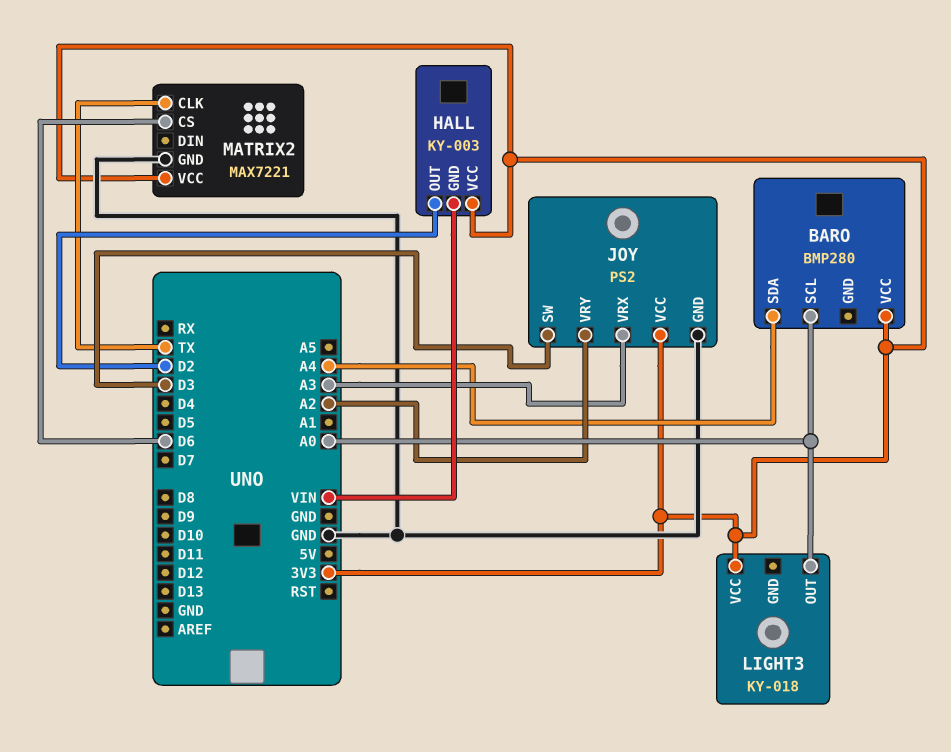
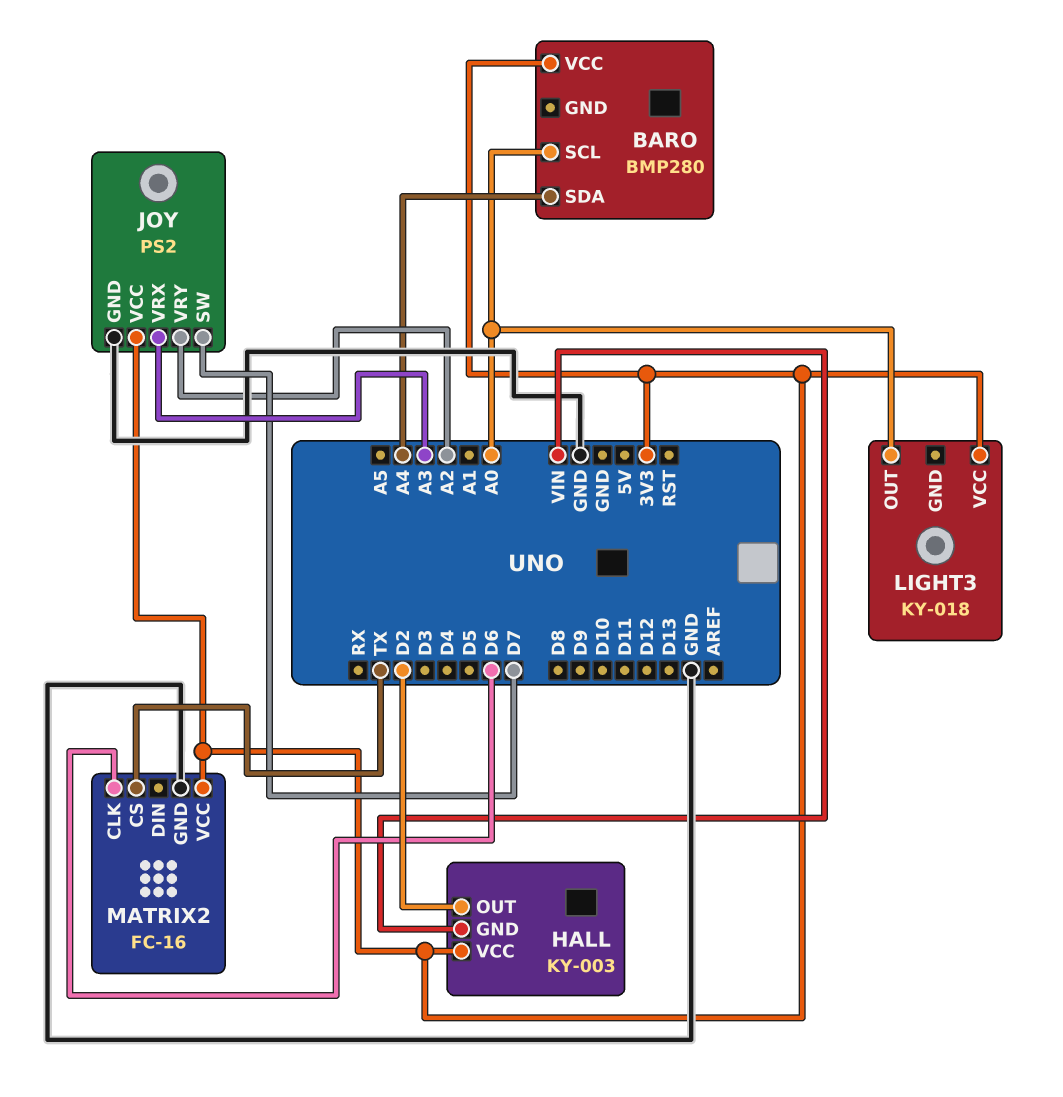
JOY pin SW: D3 -> D7
MATRIX2: MAX7221 -> FC-16
MATRIX2 pin CLK: TX -> D6
MATRIX2 pin CS: D6 -> TX

